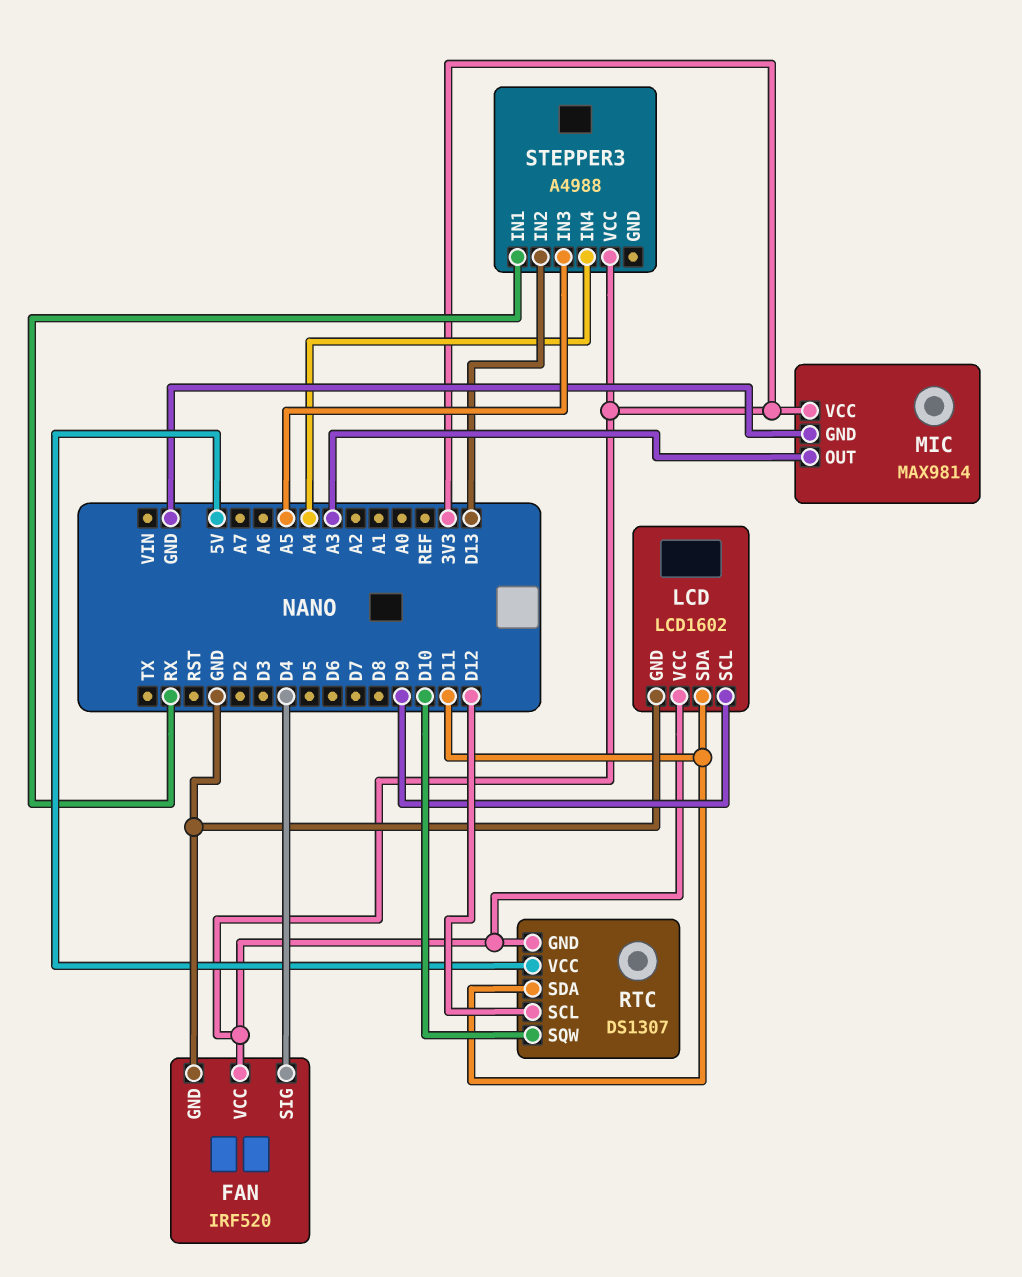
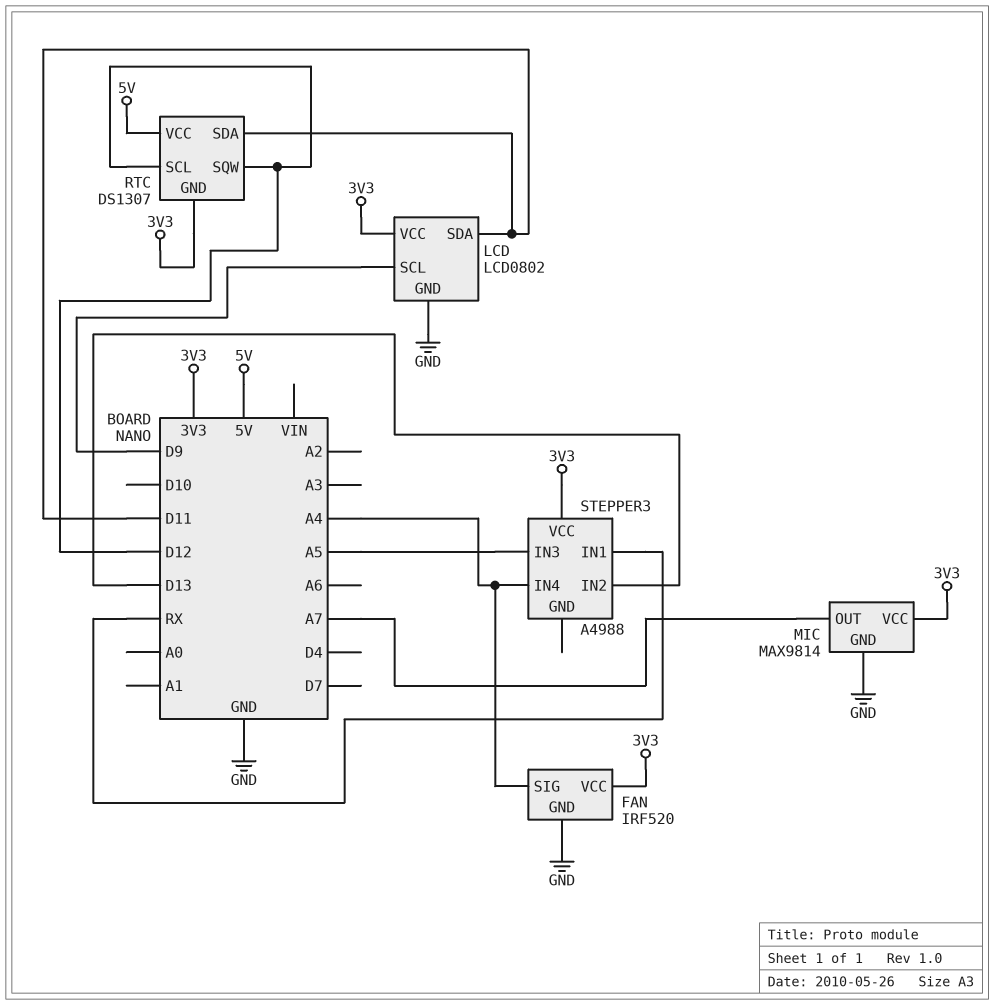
FAN pin SIG: D4 -> A4
LCD: LCD1602 -> LCD0802
MIC pin OUT: A3 -> A7
RTC pin SQW: D10 -> D12

